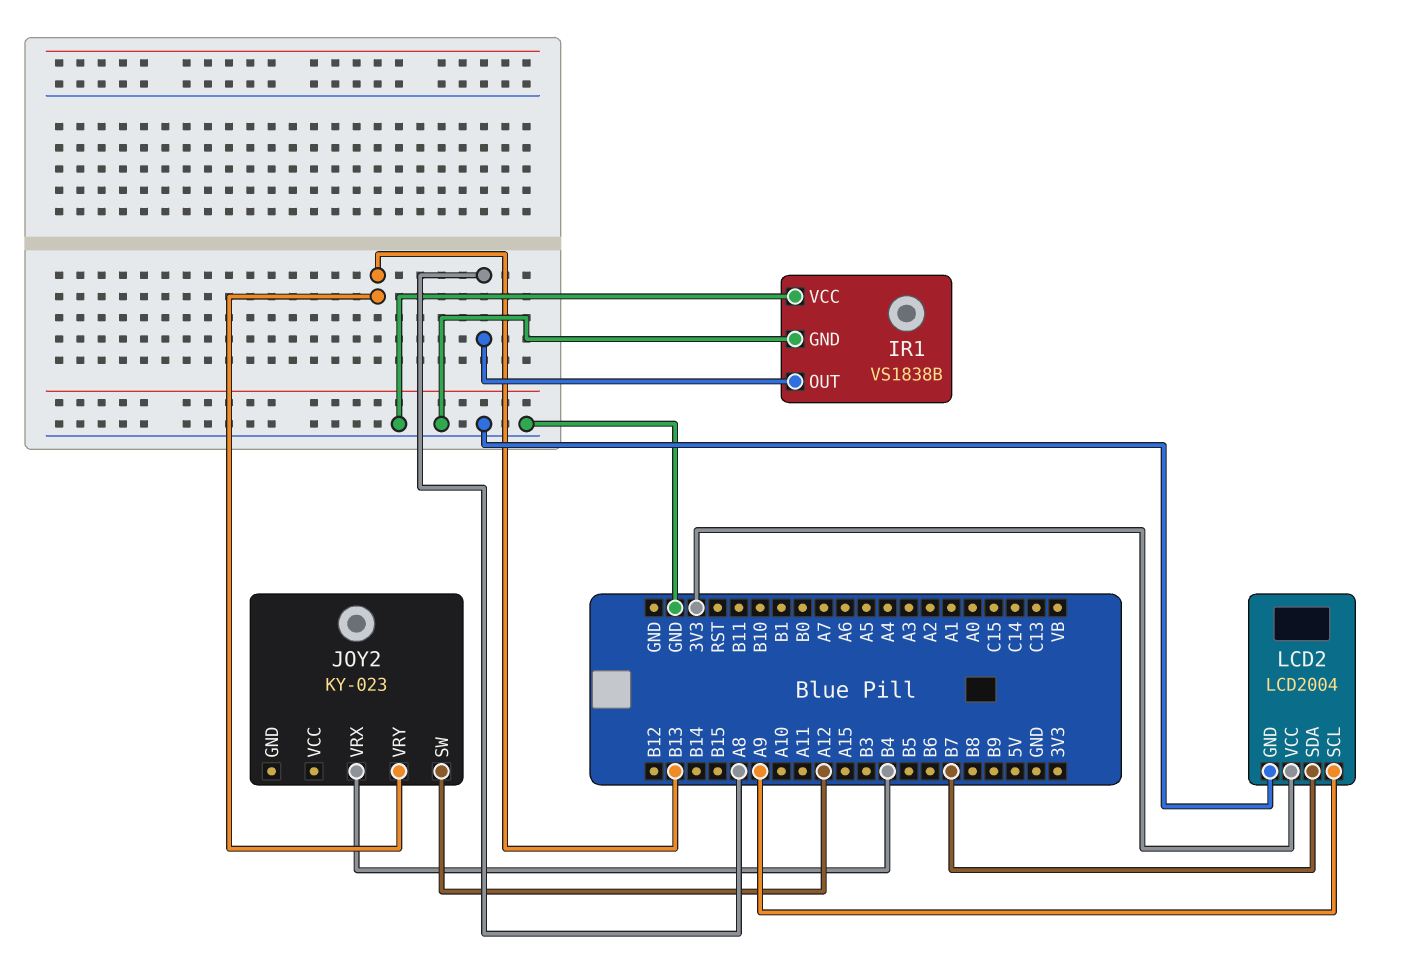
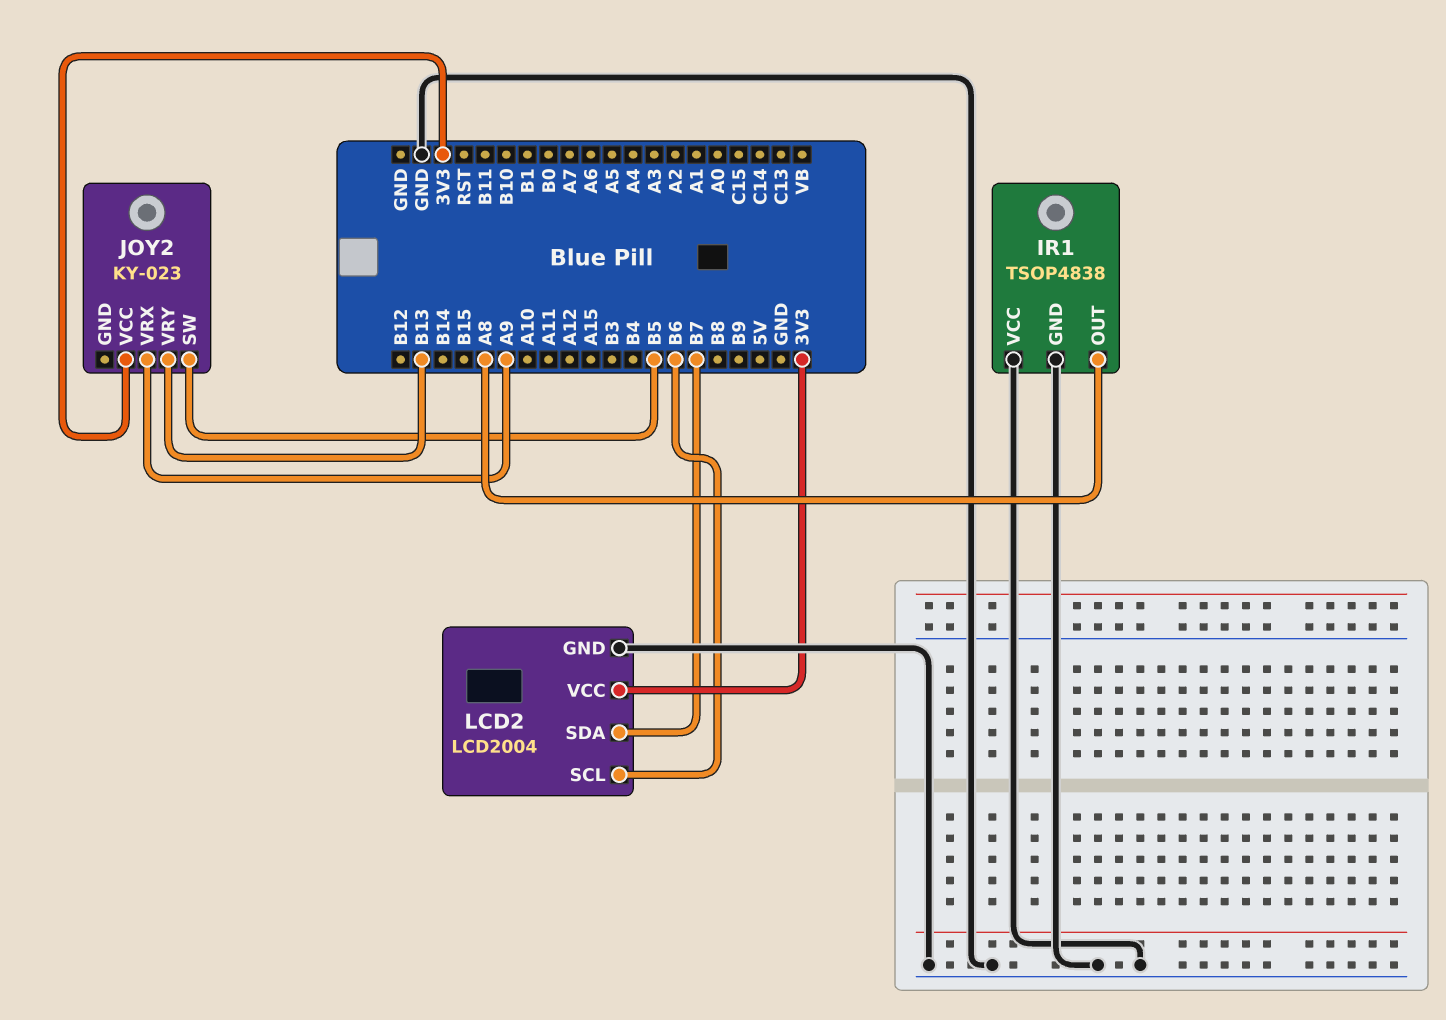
IR1: VS1838B -> TSOP4838
JOY2 pin SW: A12 -> B5
JOY2 pin VCC: none -> 3V3
JOY2 pin VRX: B4 -> A9
LCD2 pin SCL: A9 -> B6

